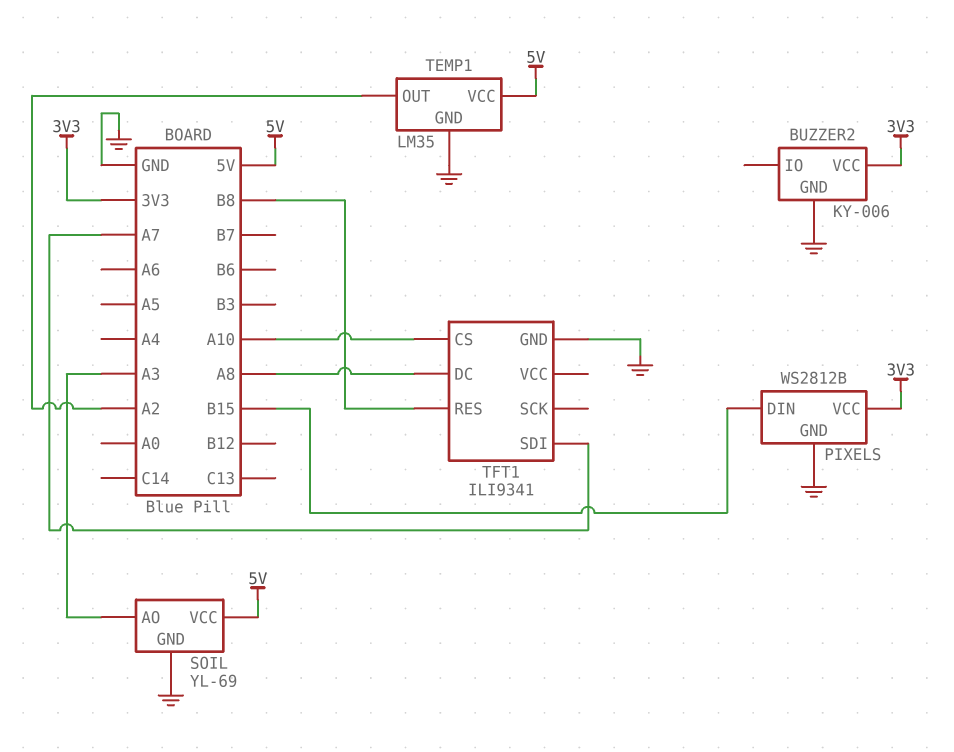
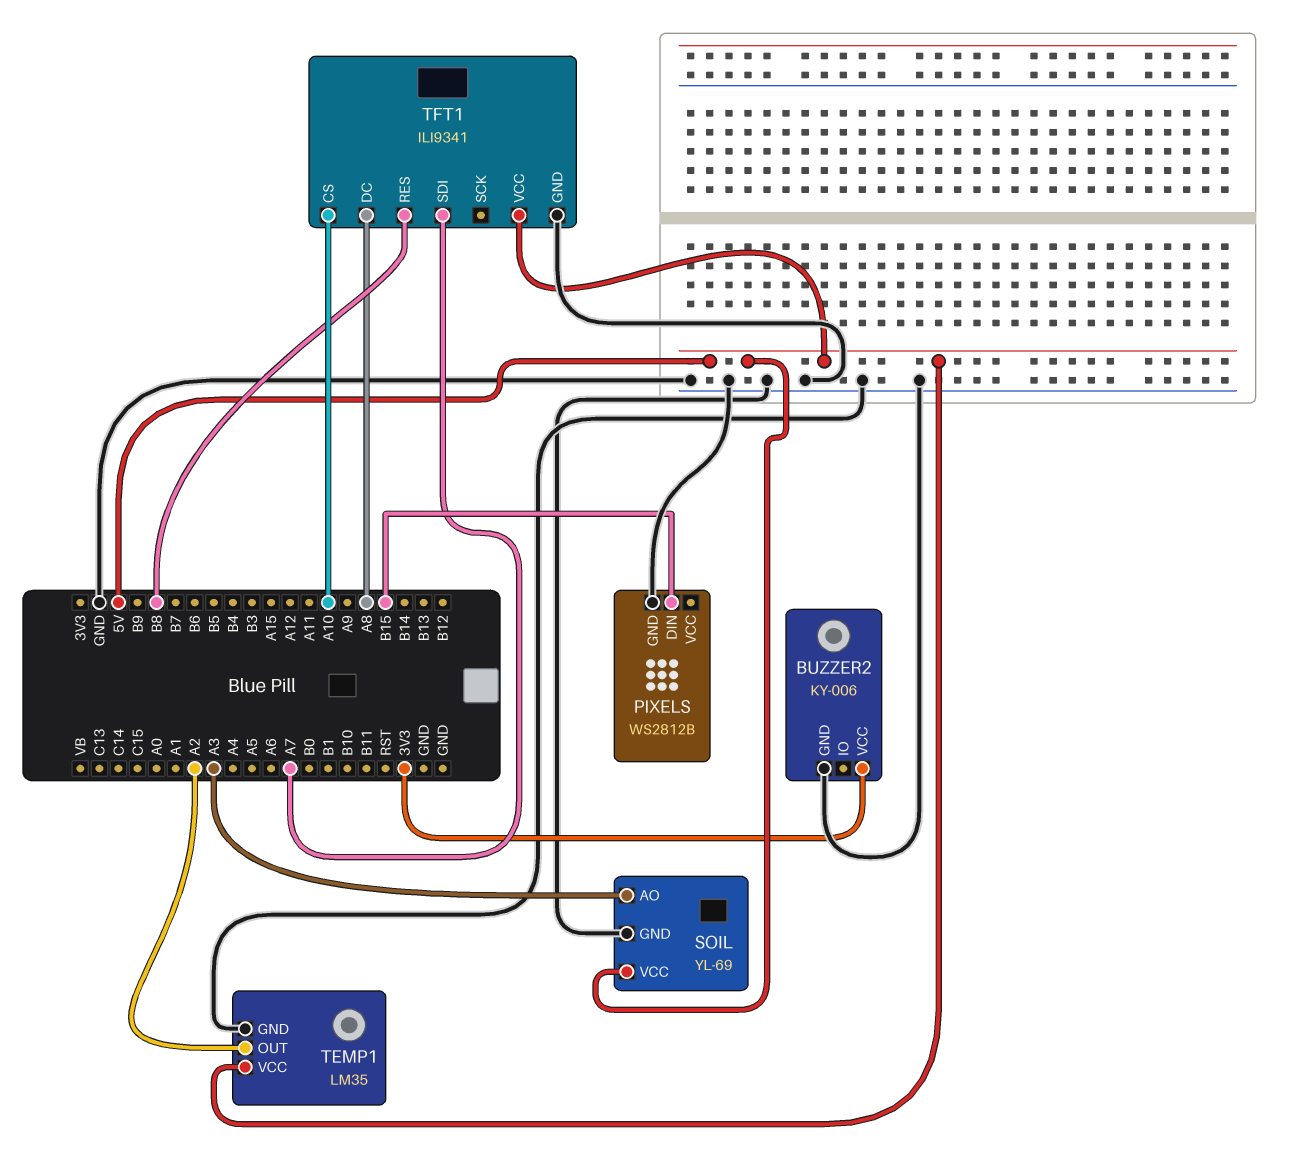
PIXELS pin VCC: 3V3 -> none
TFT1 pin VCC: none -> 5V

